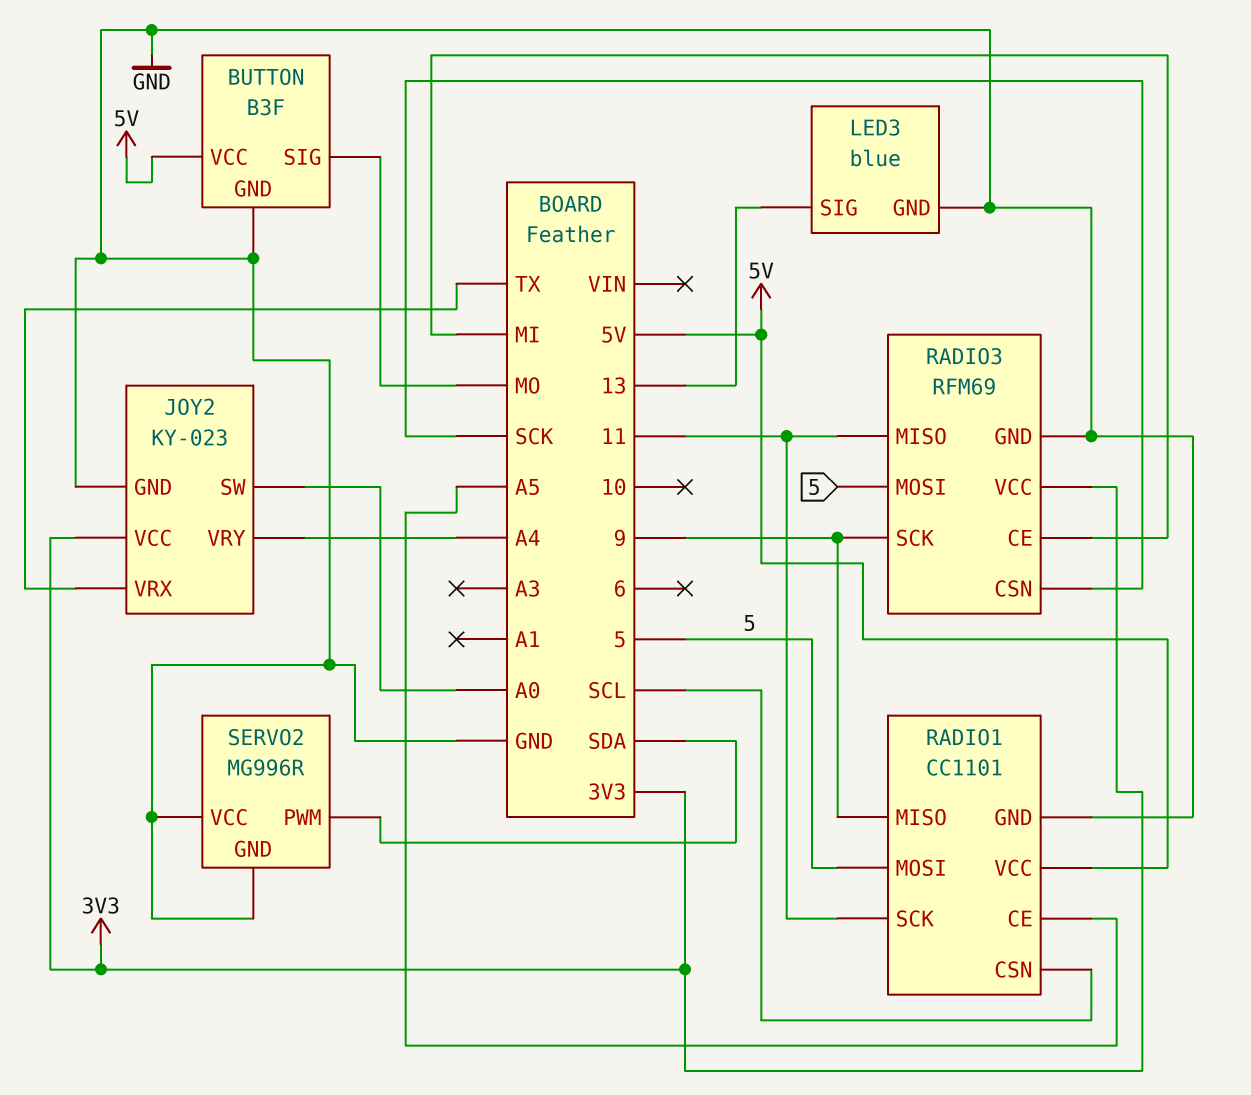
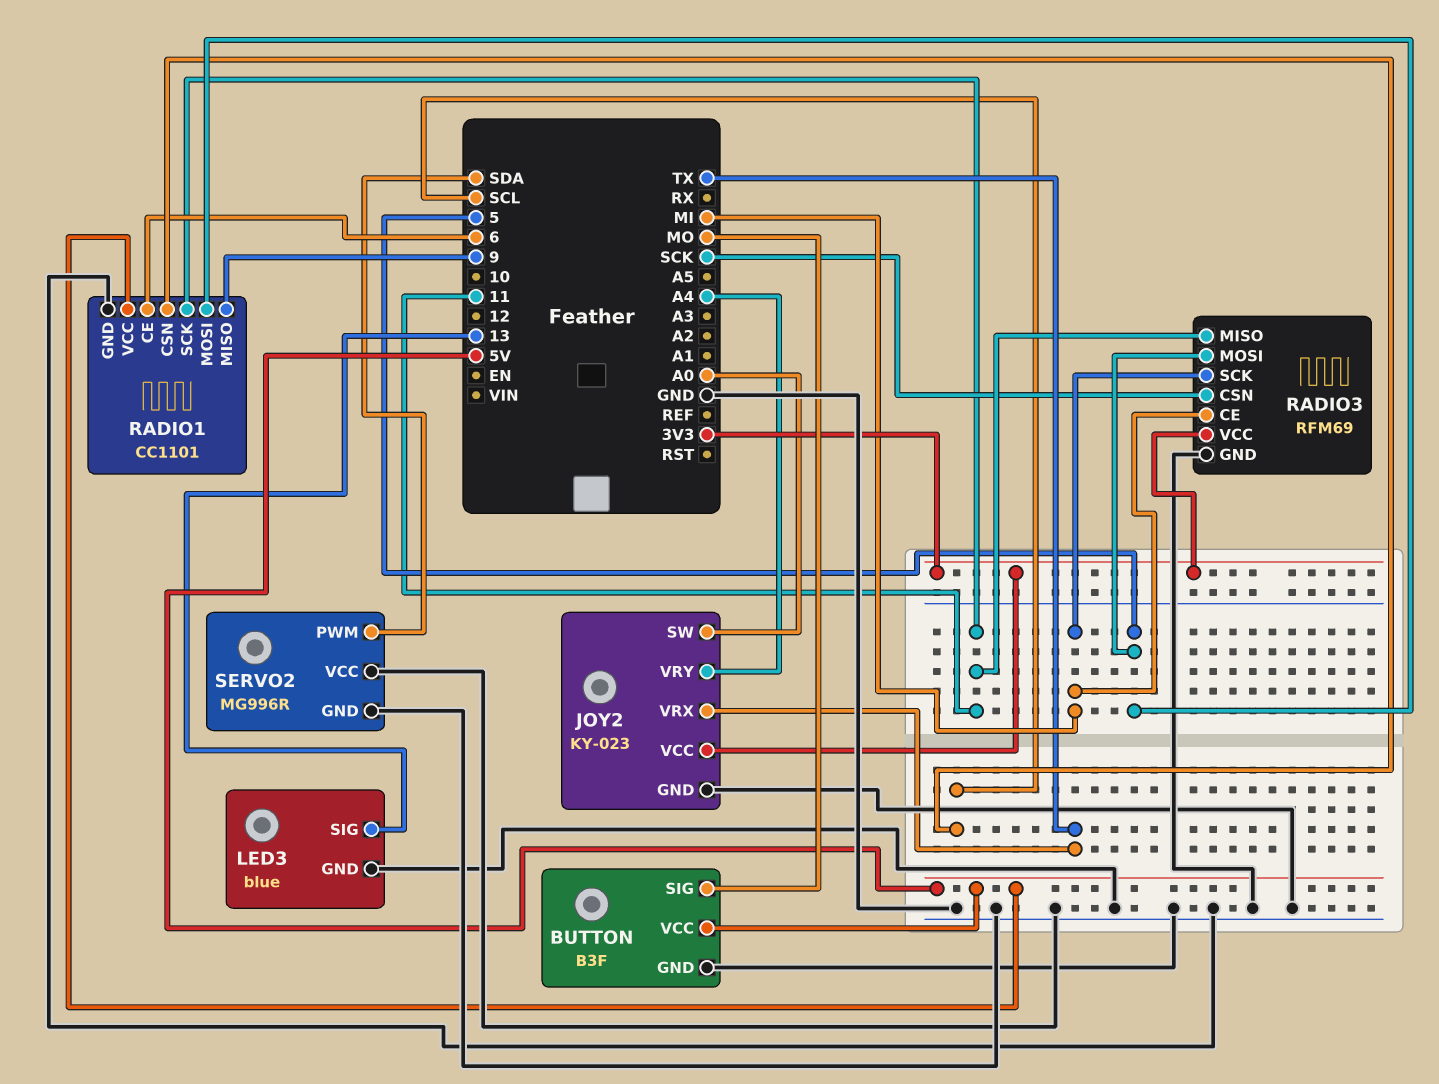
RADIO1 pin CE: A5 -> 6
RADIO3 pin SCK: 9 -> MI

